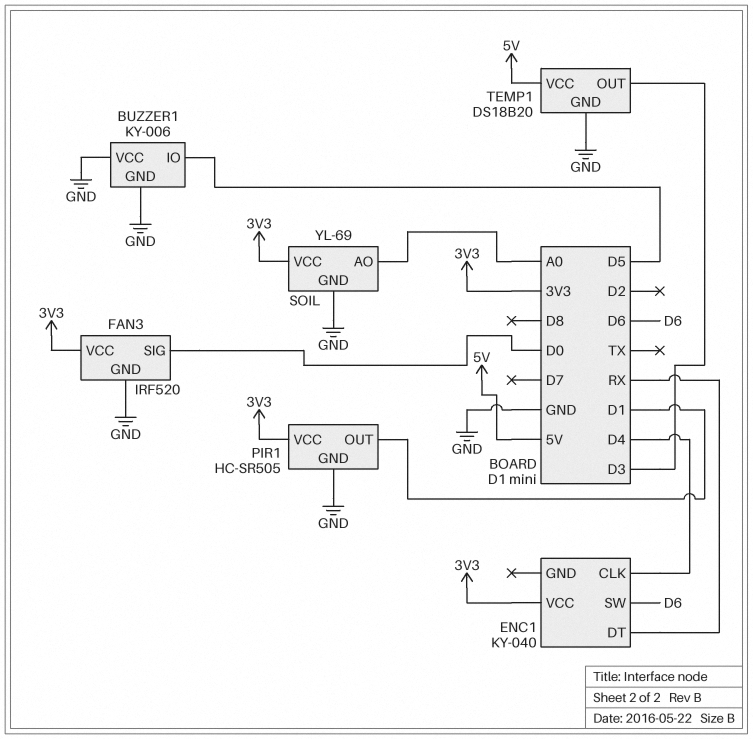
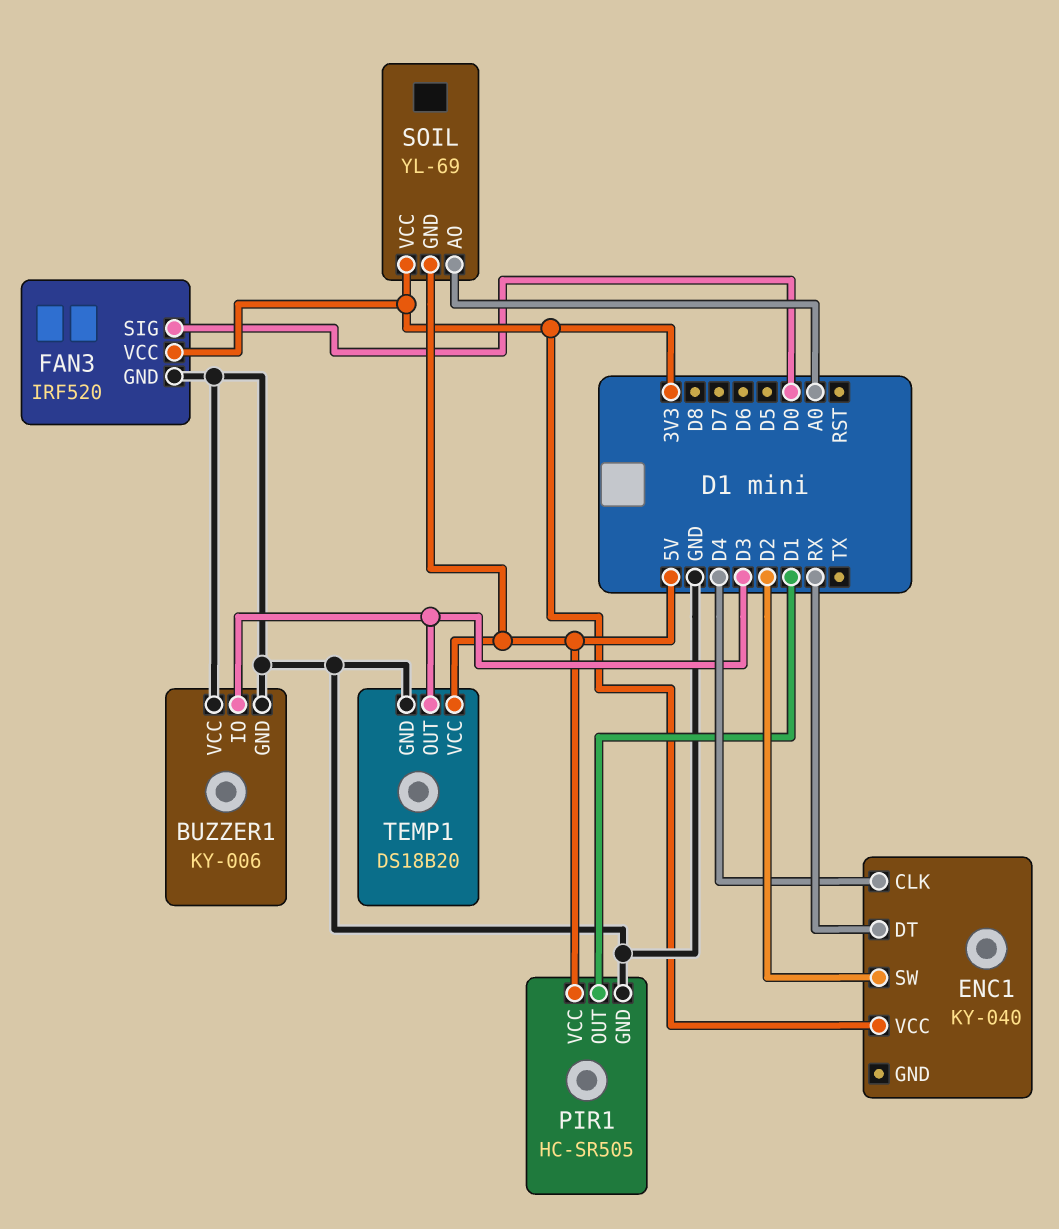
BUZZER1 pin IO: D5 -> D3
ENC1 pin SW: D6 -> D2
PIR1 pin VCC: 3V3 -> 5V
SOIL pin GND: GND -> 5V

